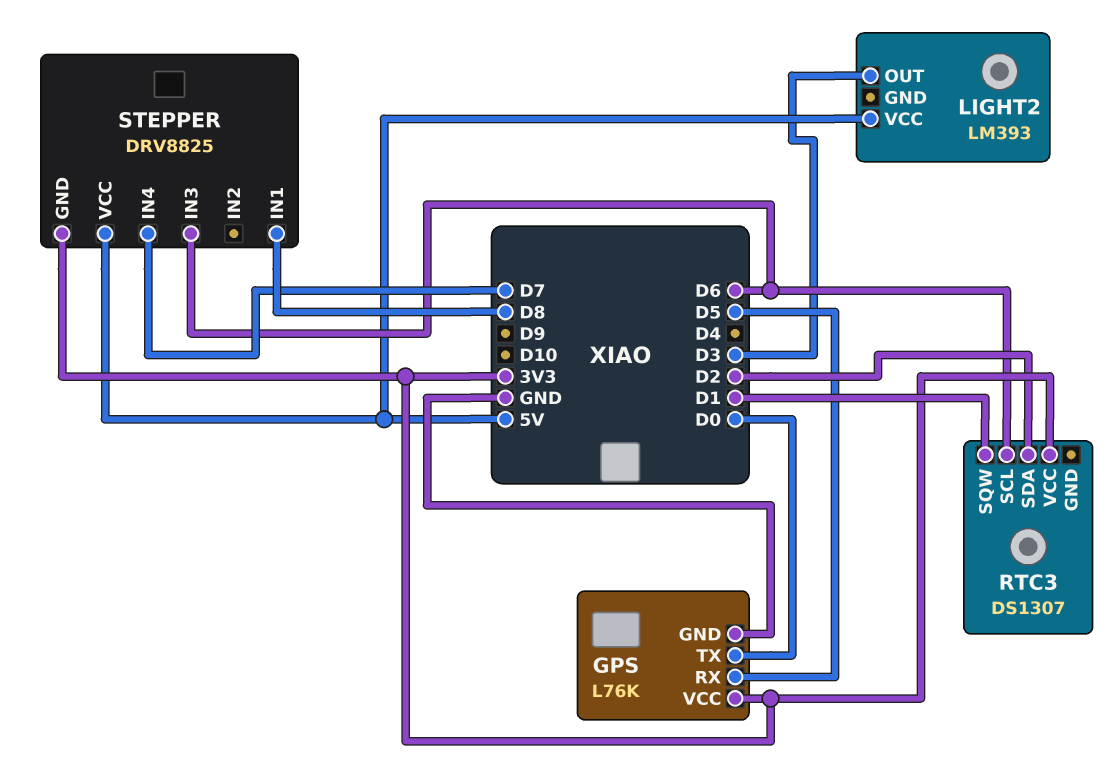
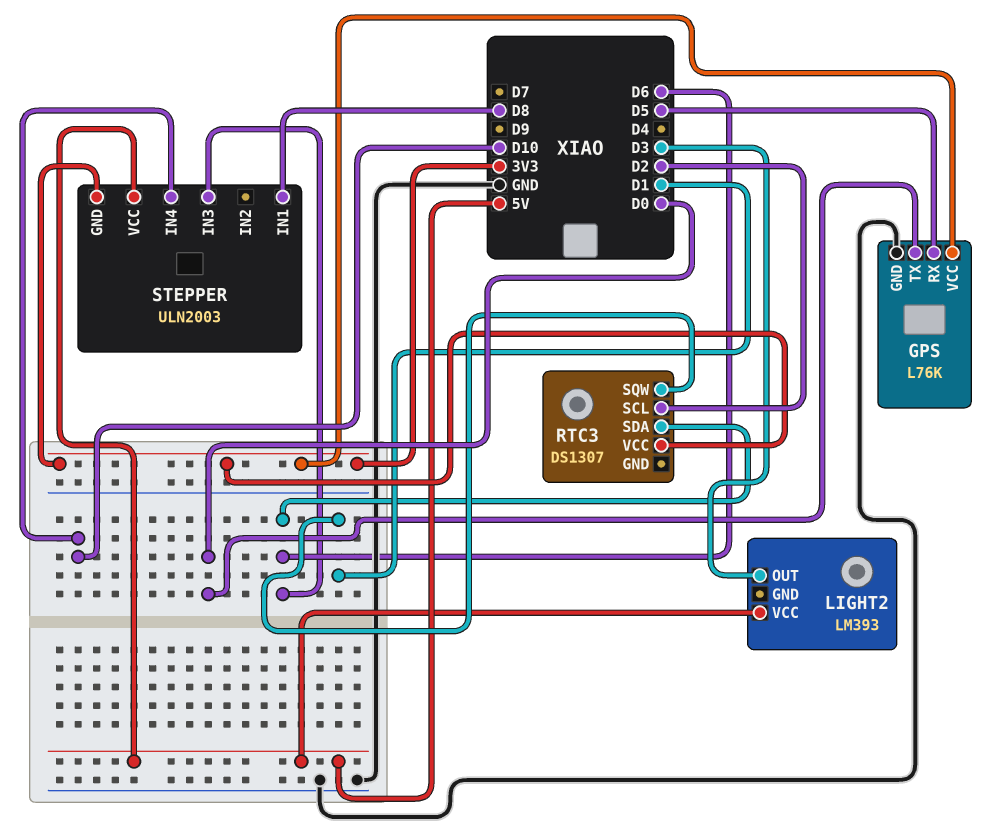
RTC3 pin SCL: D6 -> D2
RTC3 pin SDA: D2 -> D6
STEPPER: DRV8825 -> ULN2003
STEPPER pin IN4: D7 -> D10

